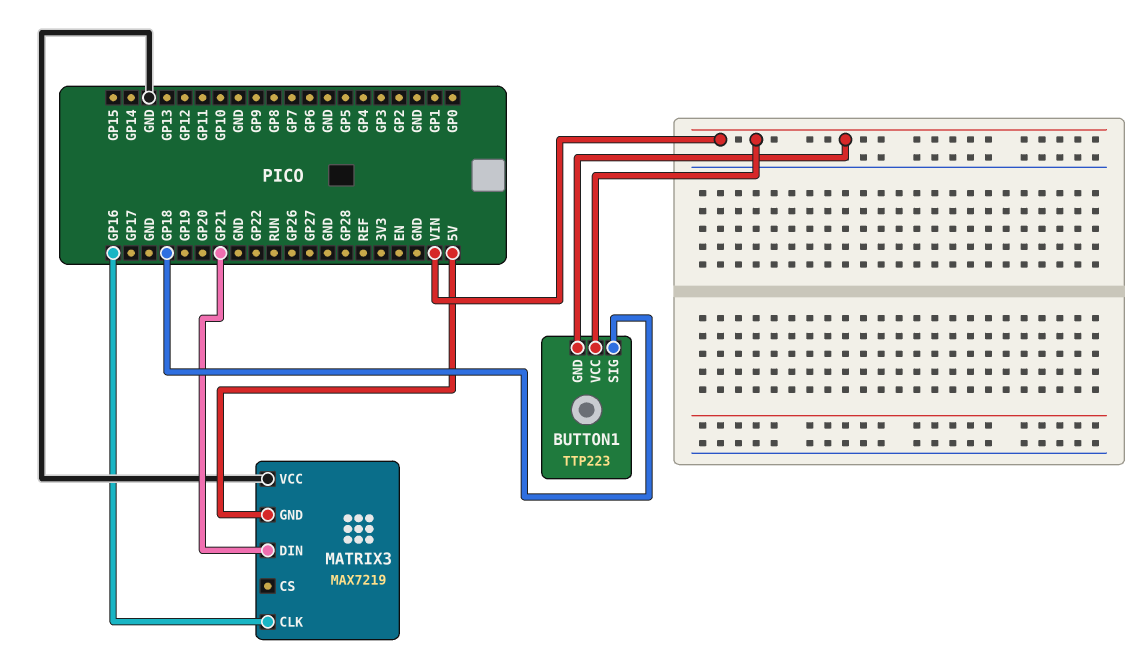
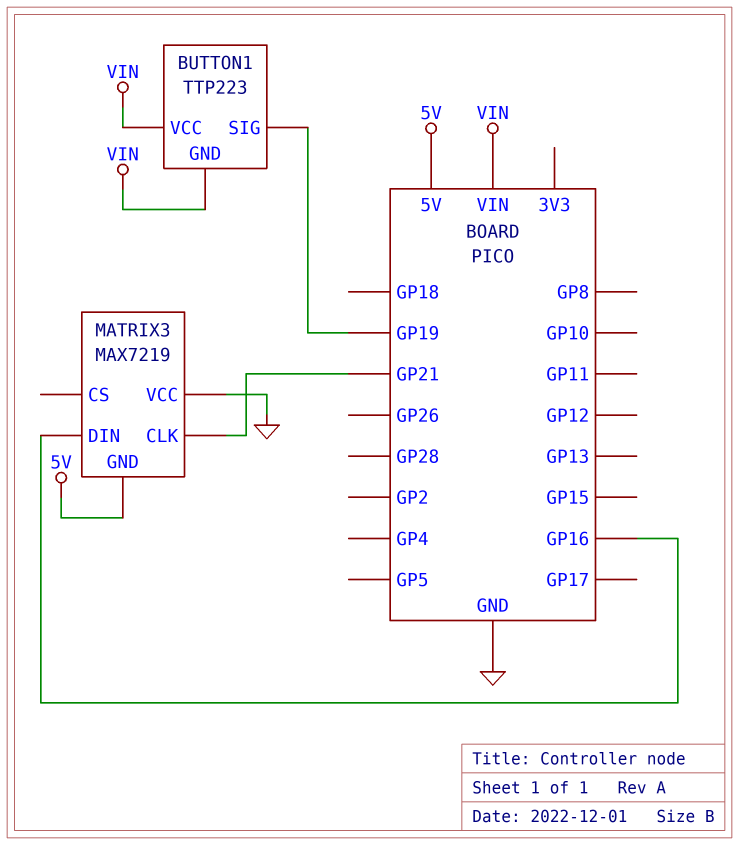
BUTTON1 pin SIG: GP18 -> GP19
MATRIX3 pin CLK: GP16 -> GP21
MATRIX3 pin DIN: GP21 -> GP16

